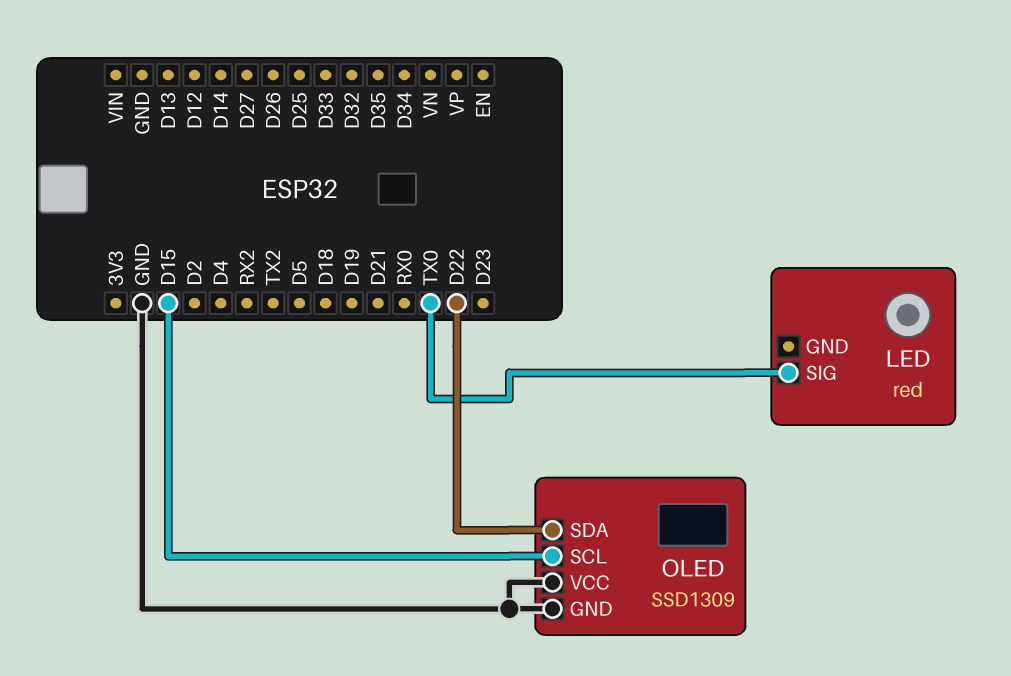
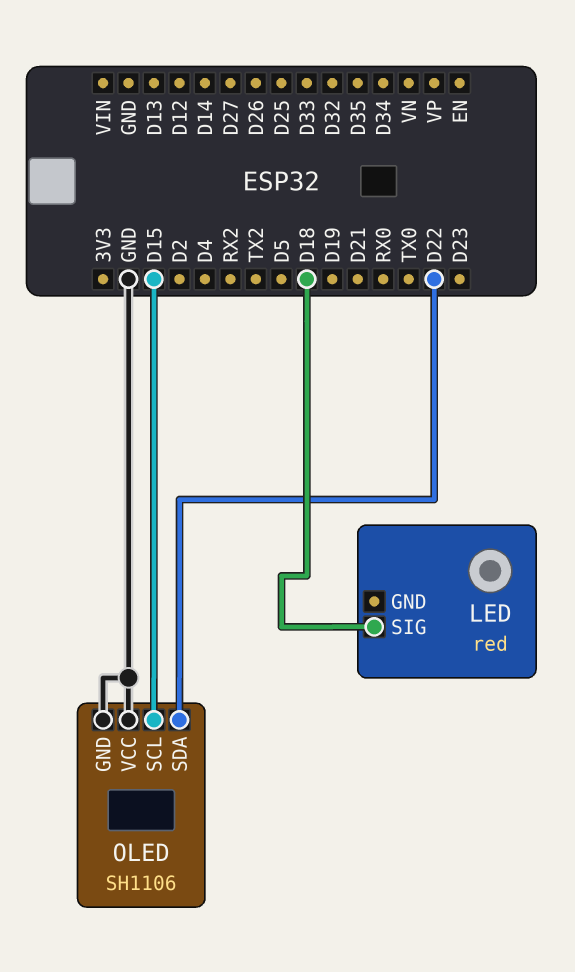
LED pin SIG: TX0 -> D18
OLED: SSD1309 -> SH1106

